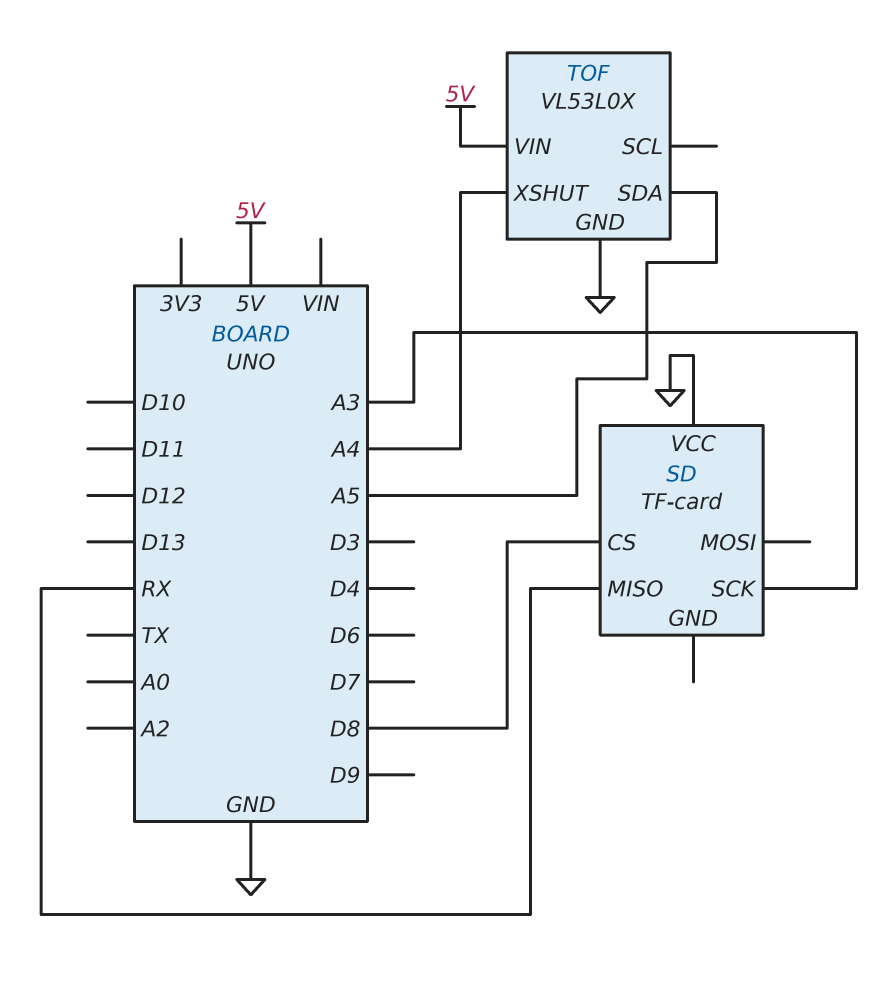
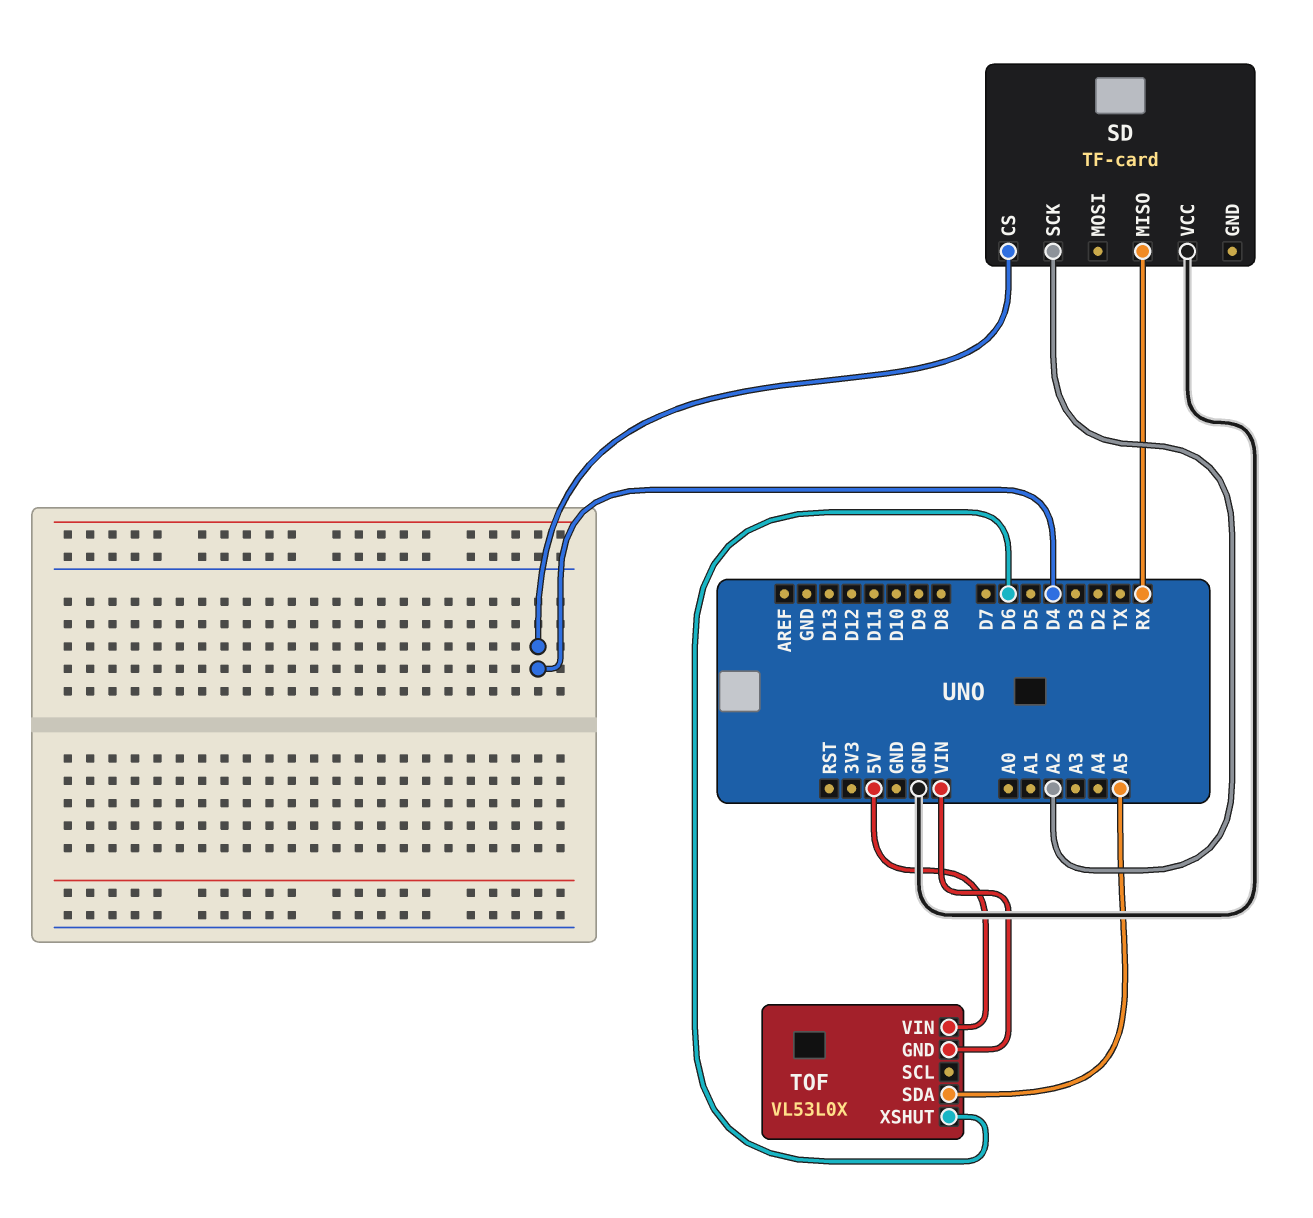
SD pin CS: D8 -> D4
SD pin SCK: A3 -> A2
TOF pin GND: GND -> VIN
TOF pin XSHUT: A4 -> D6

